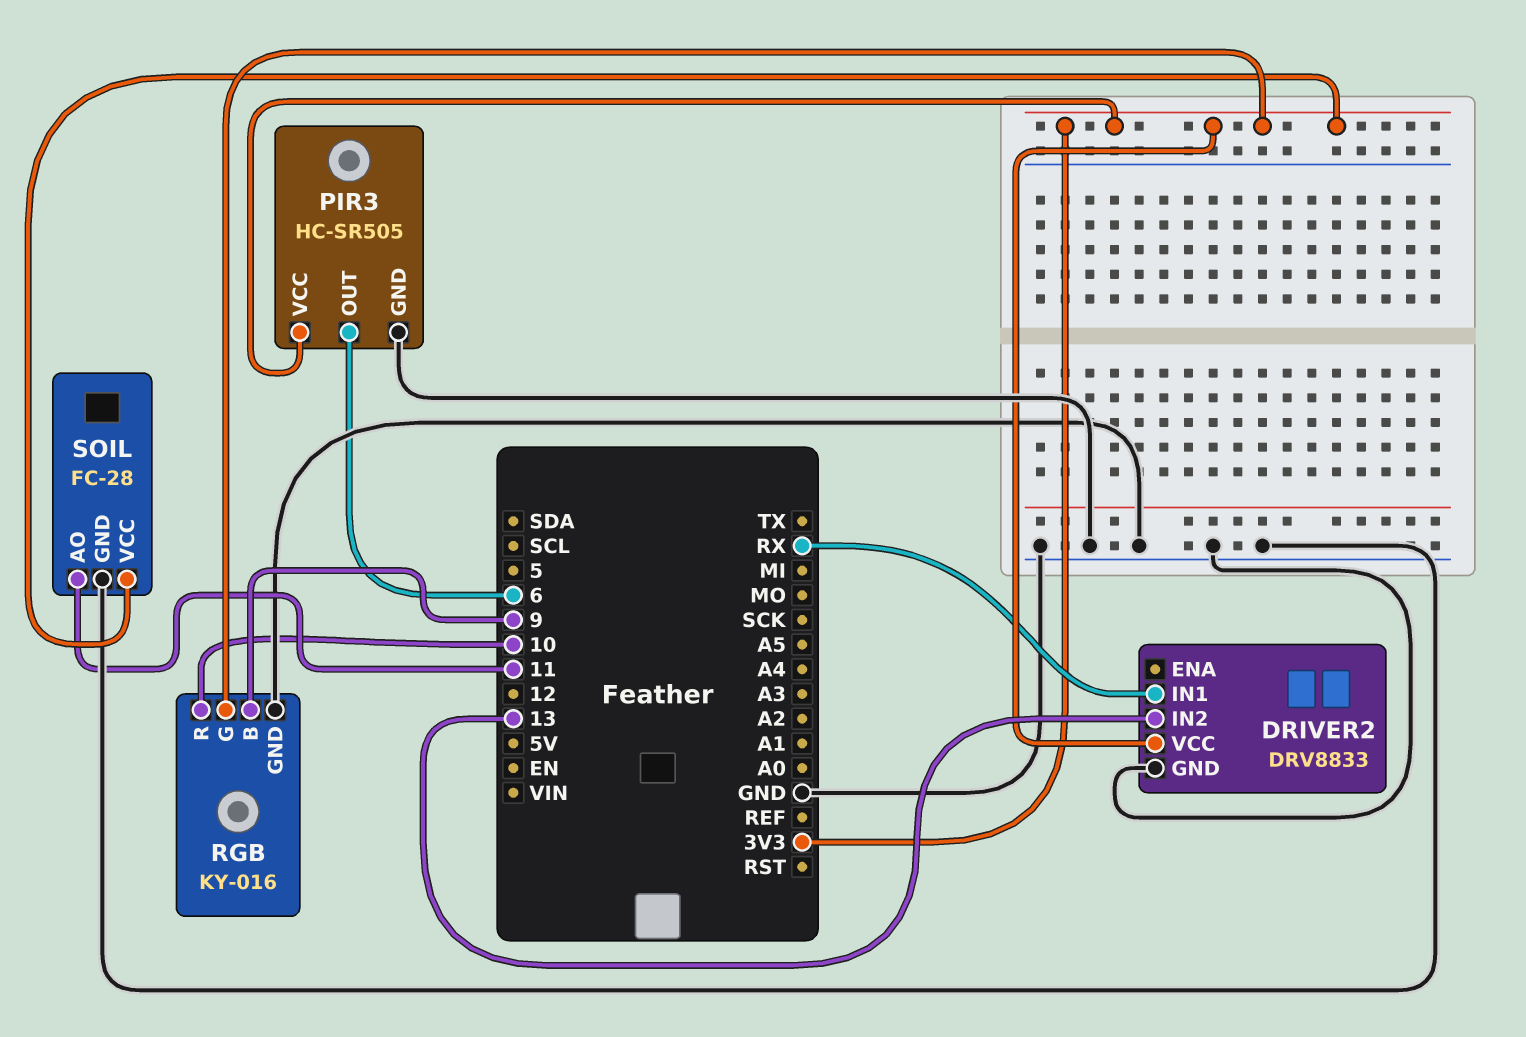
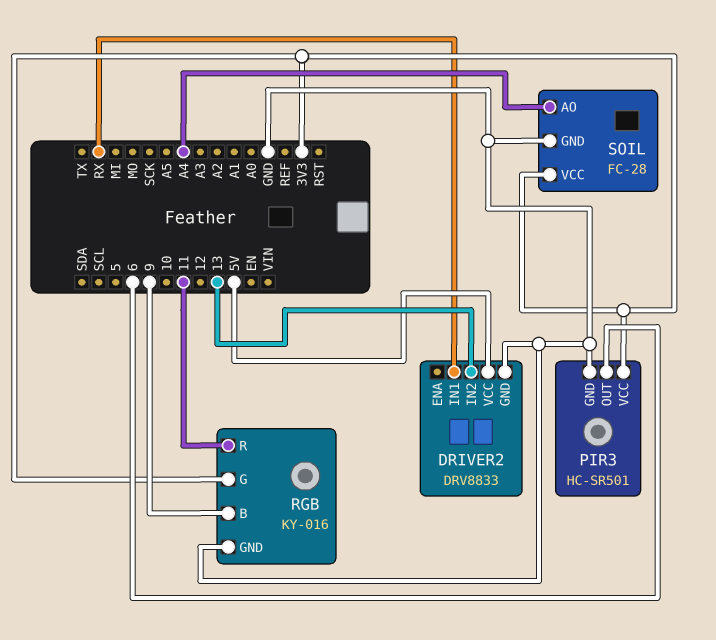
DRIVER2 pin VCC: 3V3 -> 5V
PIR3: HC-SR505 -> HC-SR501
RGB pin R: 10 -> 11
SOIL pin AO: 11 -> A4

